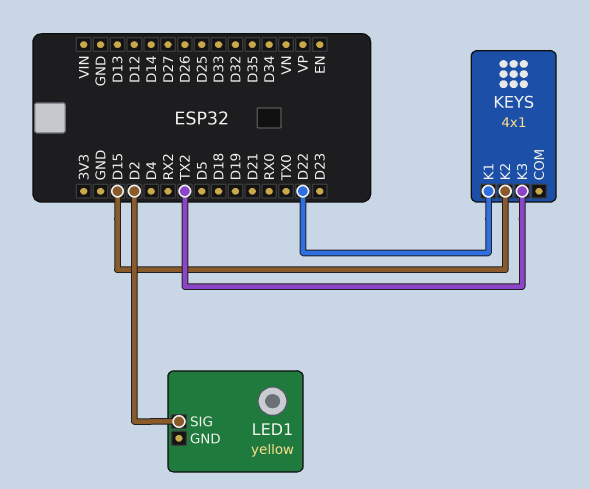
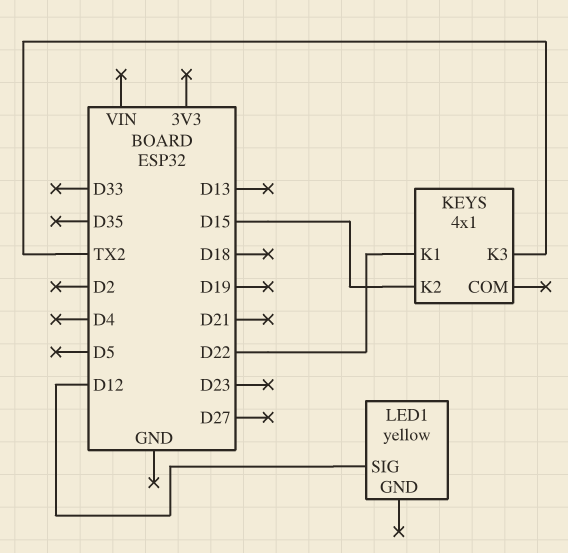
LED1 pin SIG: D2 -> D12

